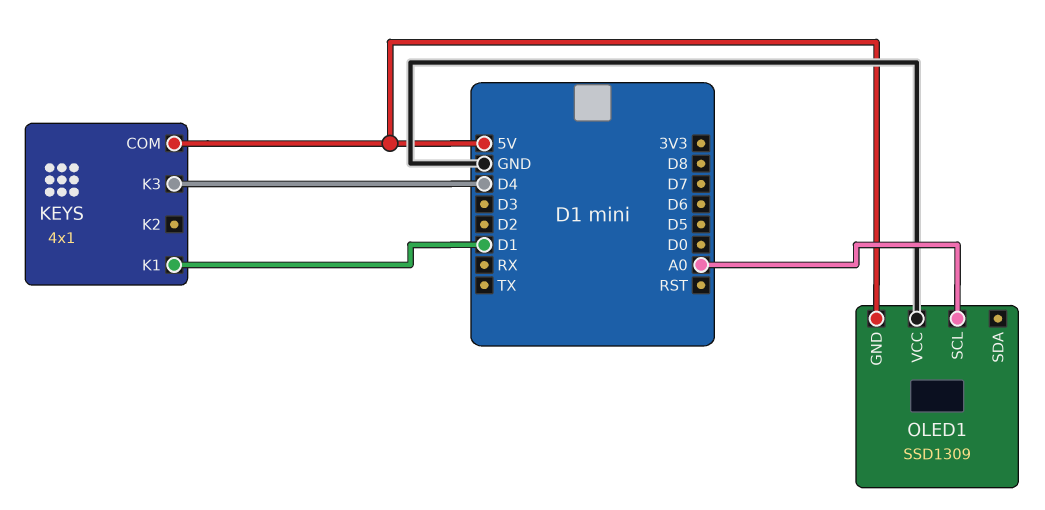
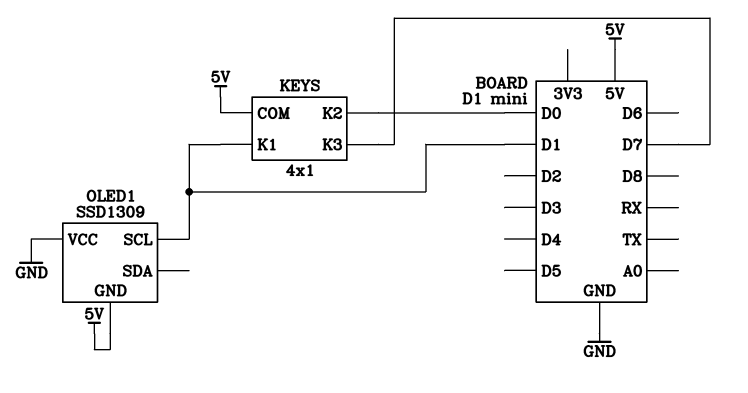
KEYS pin K2: none -> D0
KEYS pin K3: D4 -> D7
OLED1 pin SCL: A0 -> D1

